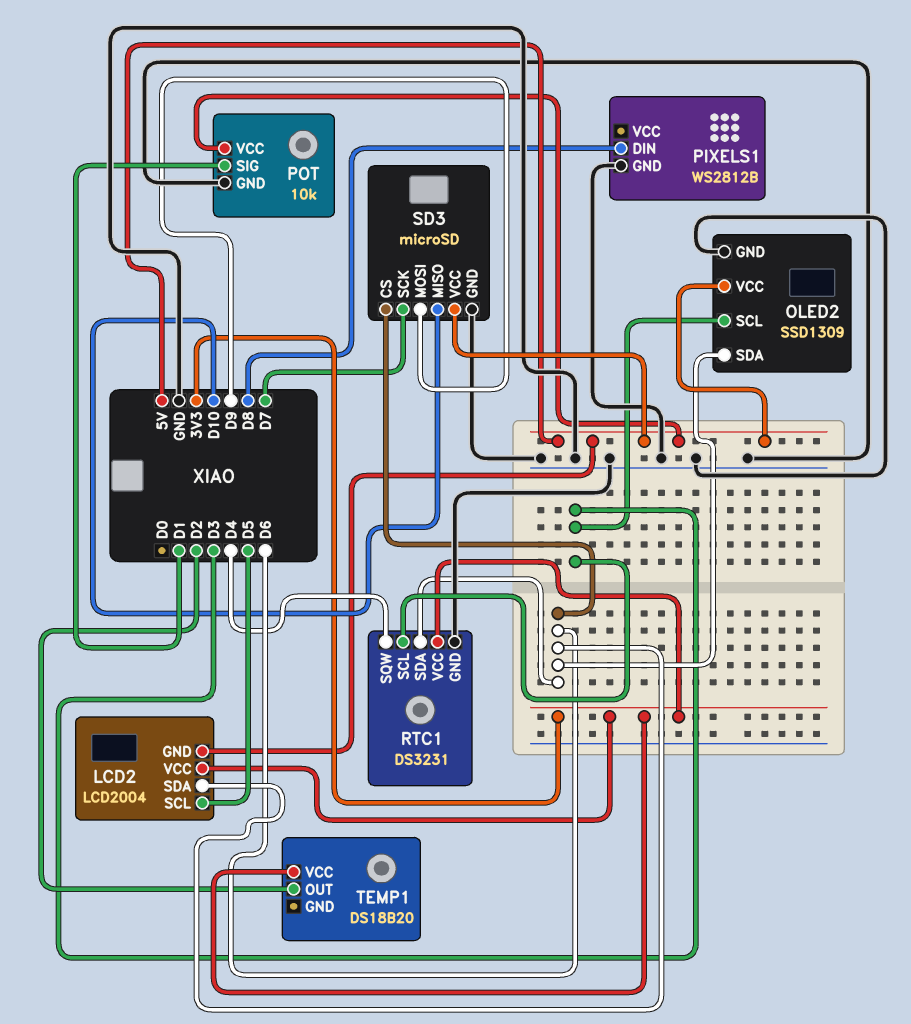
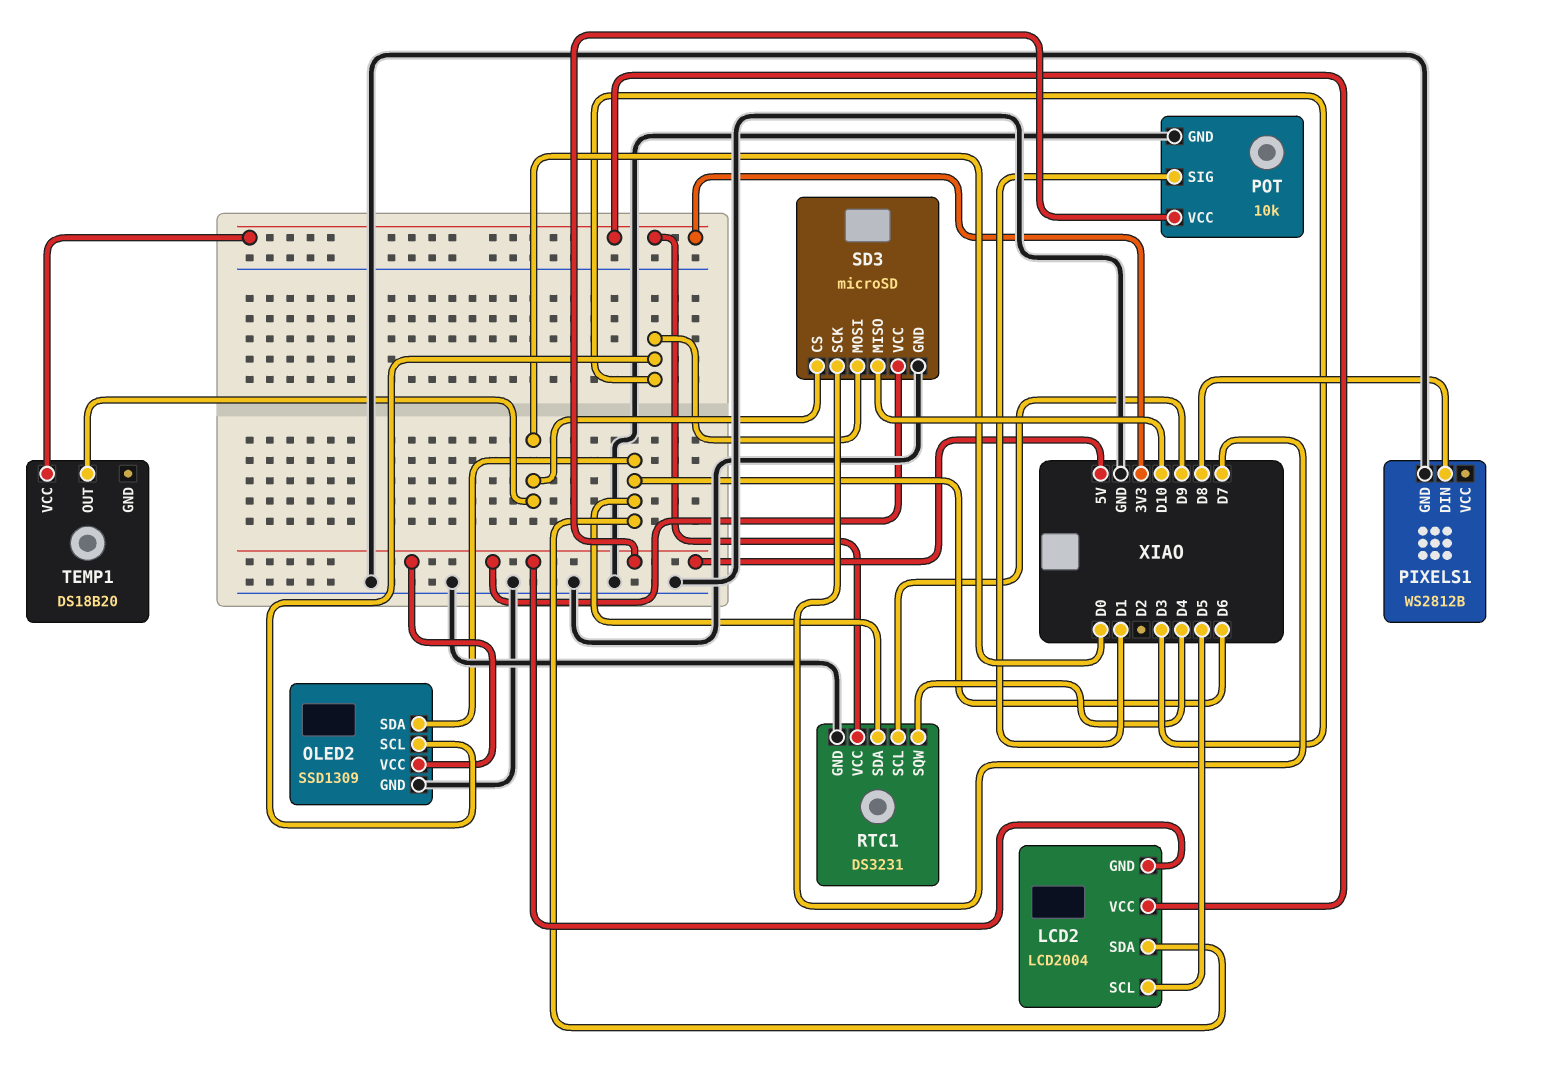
RTC1 pin SCL: D3 -> D9
SD3 pin CS: D6 -> D0
SD3 pin MOSI: D9 -> D3
TEMP1 pin OUT: D2 -> D0

